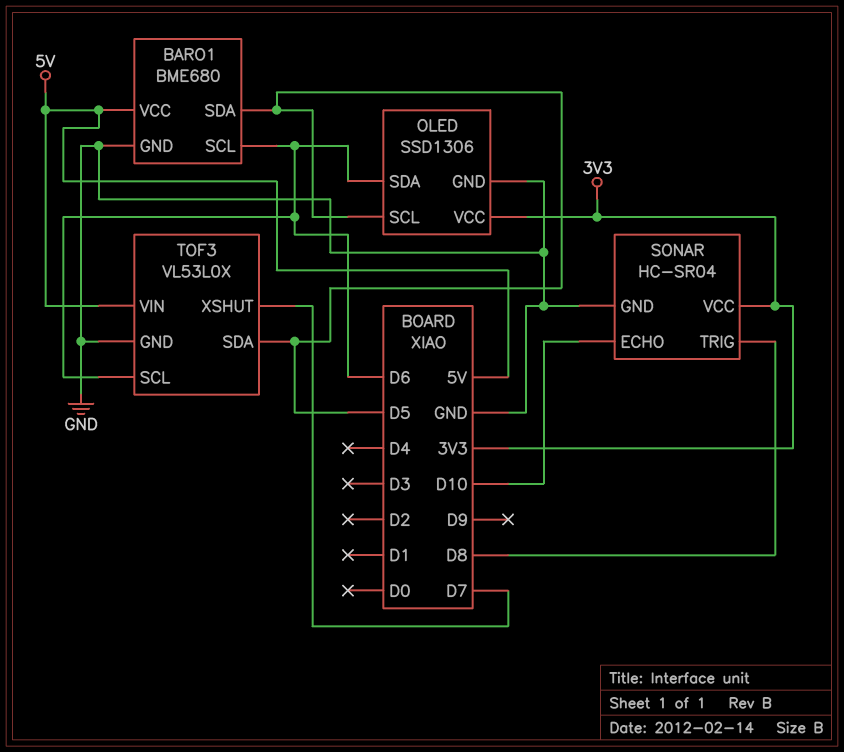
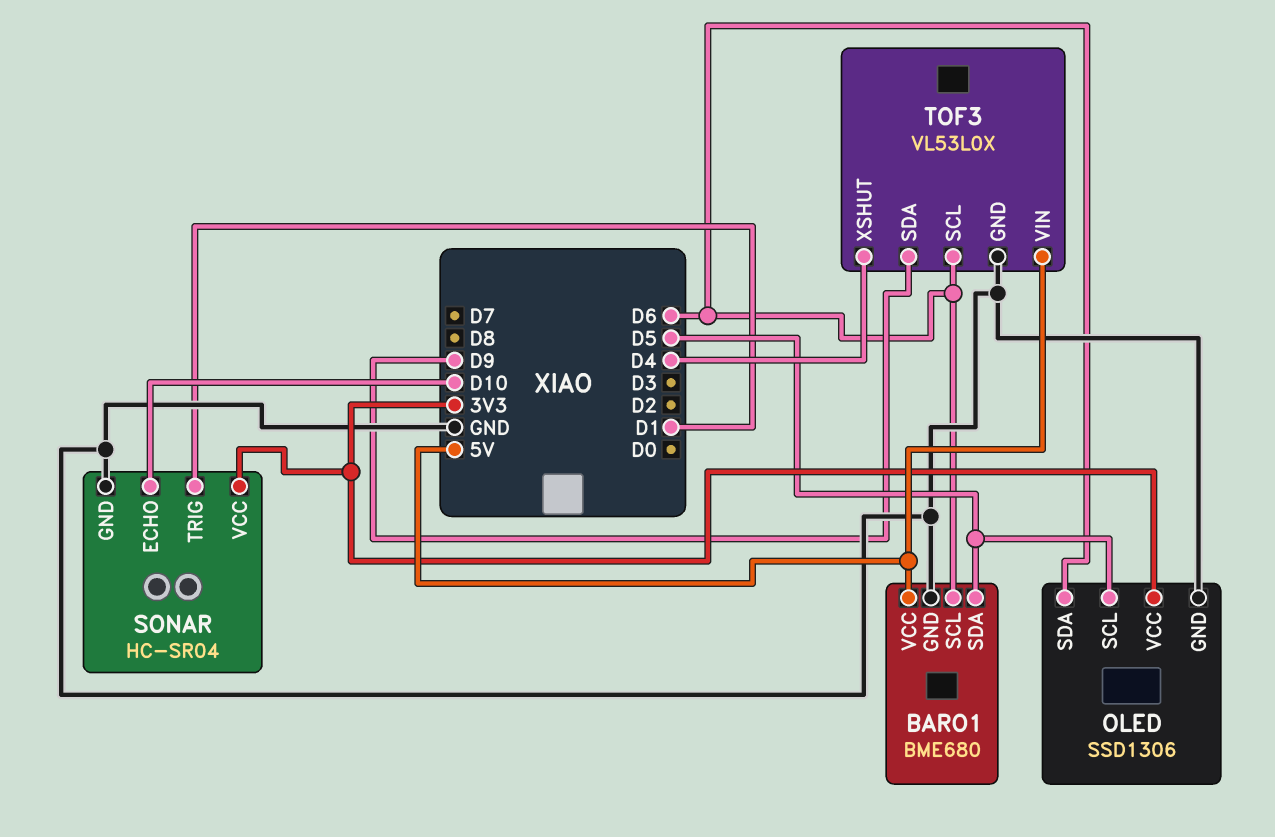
SONAR pin TRIG: D8 -> D1
TOF3 pin SDA: D5 -> D9
TOF3 pin XSHUT: D7 -> D4

